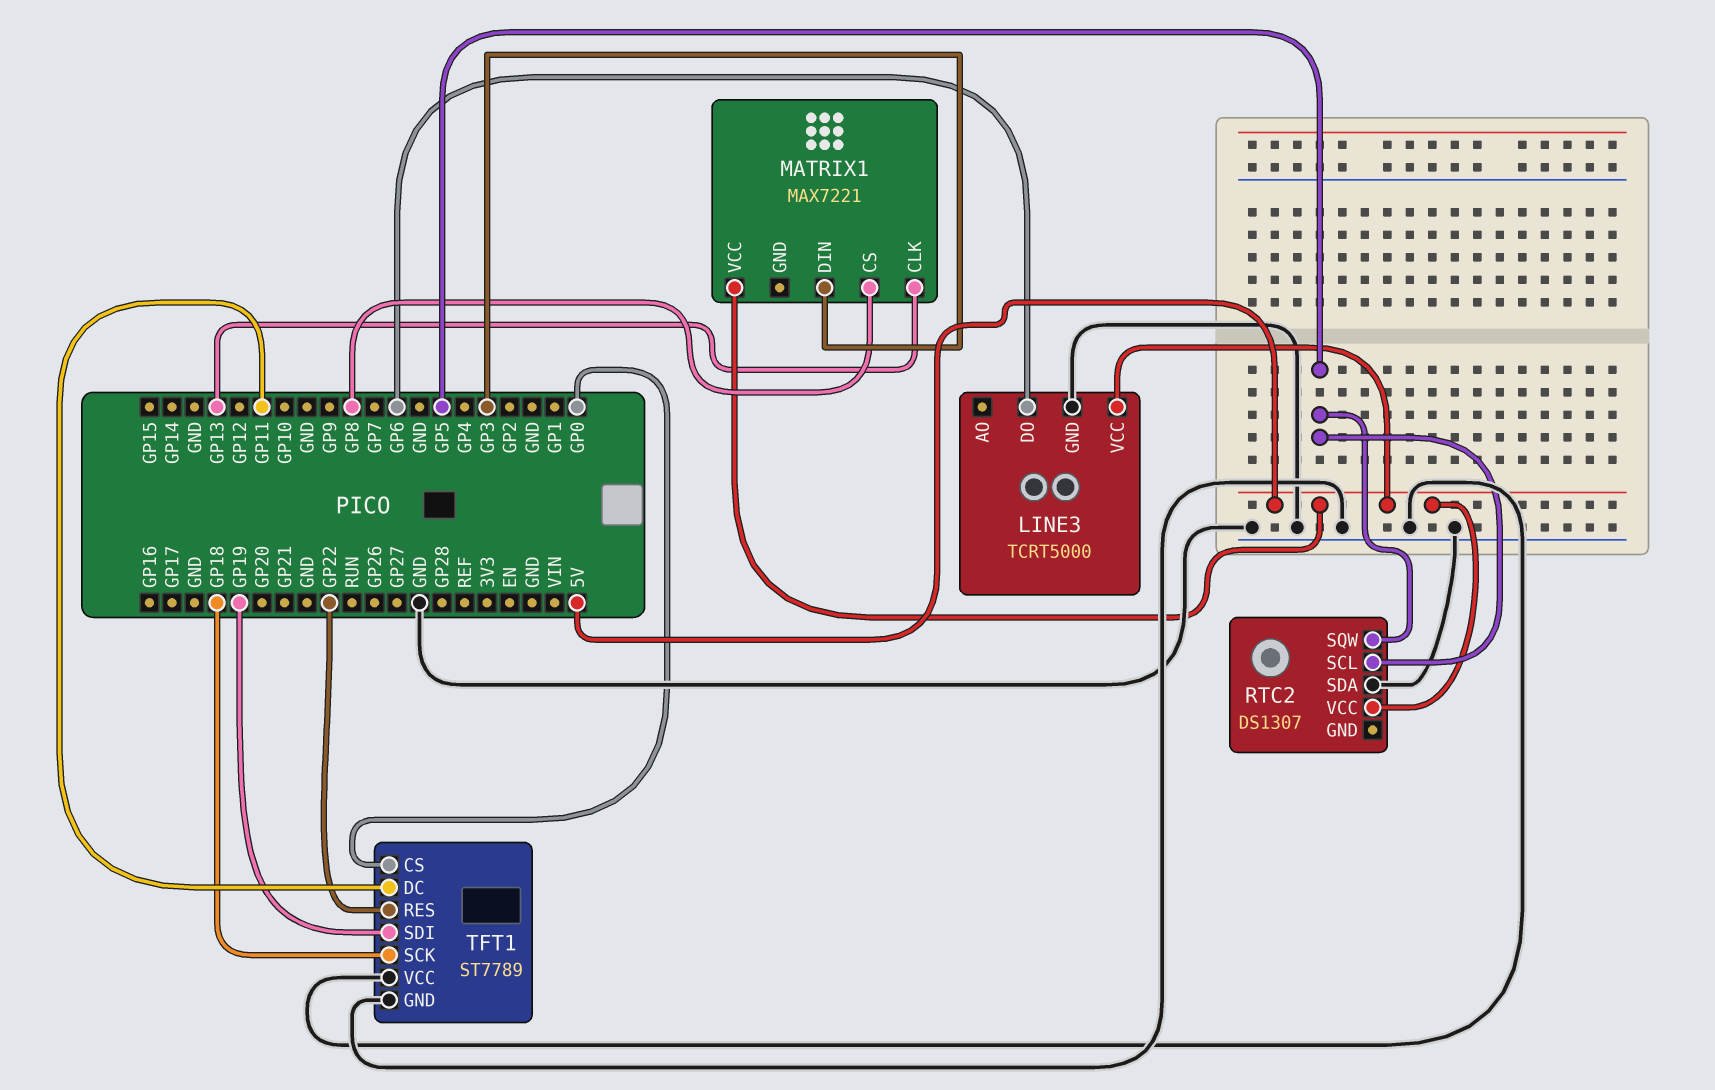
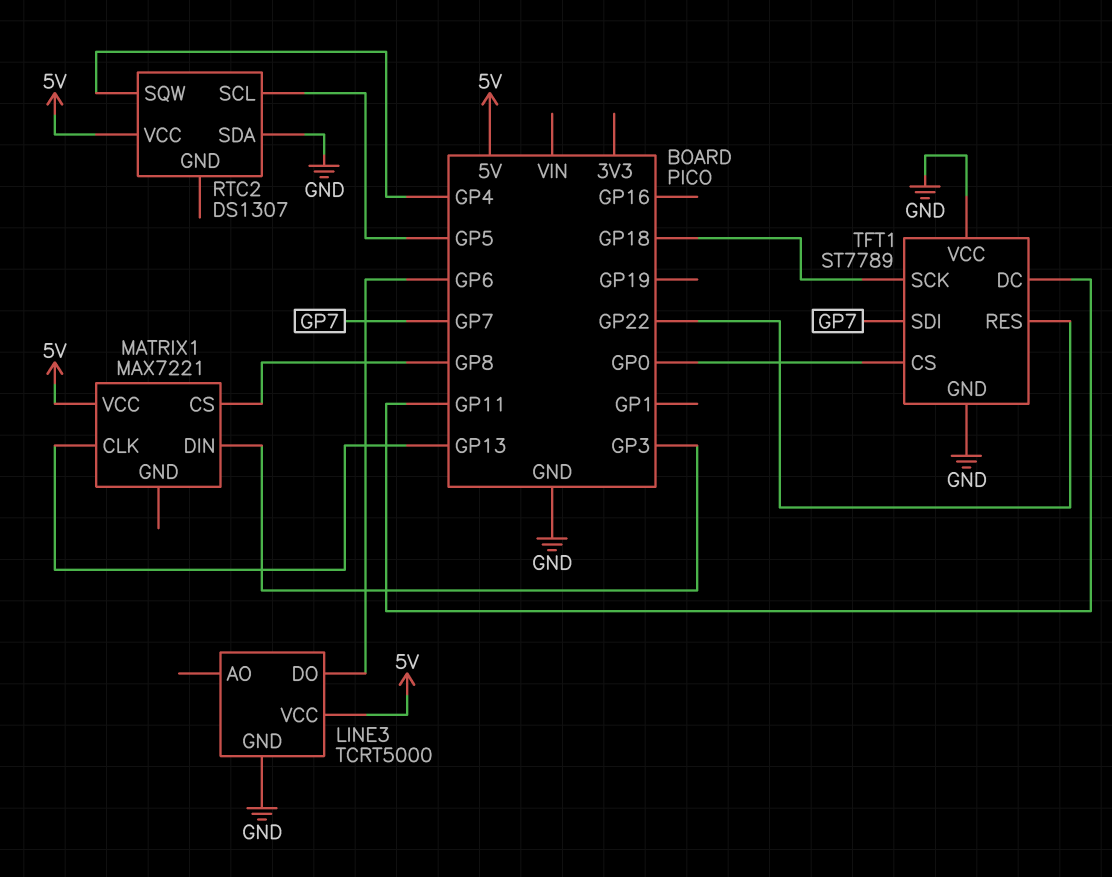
RTC2 pin SQW: GP5 -> GP4
TFT1 pin SDI: GP19 -> GP7

